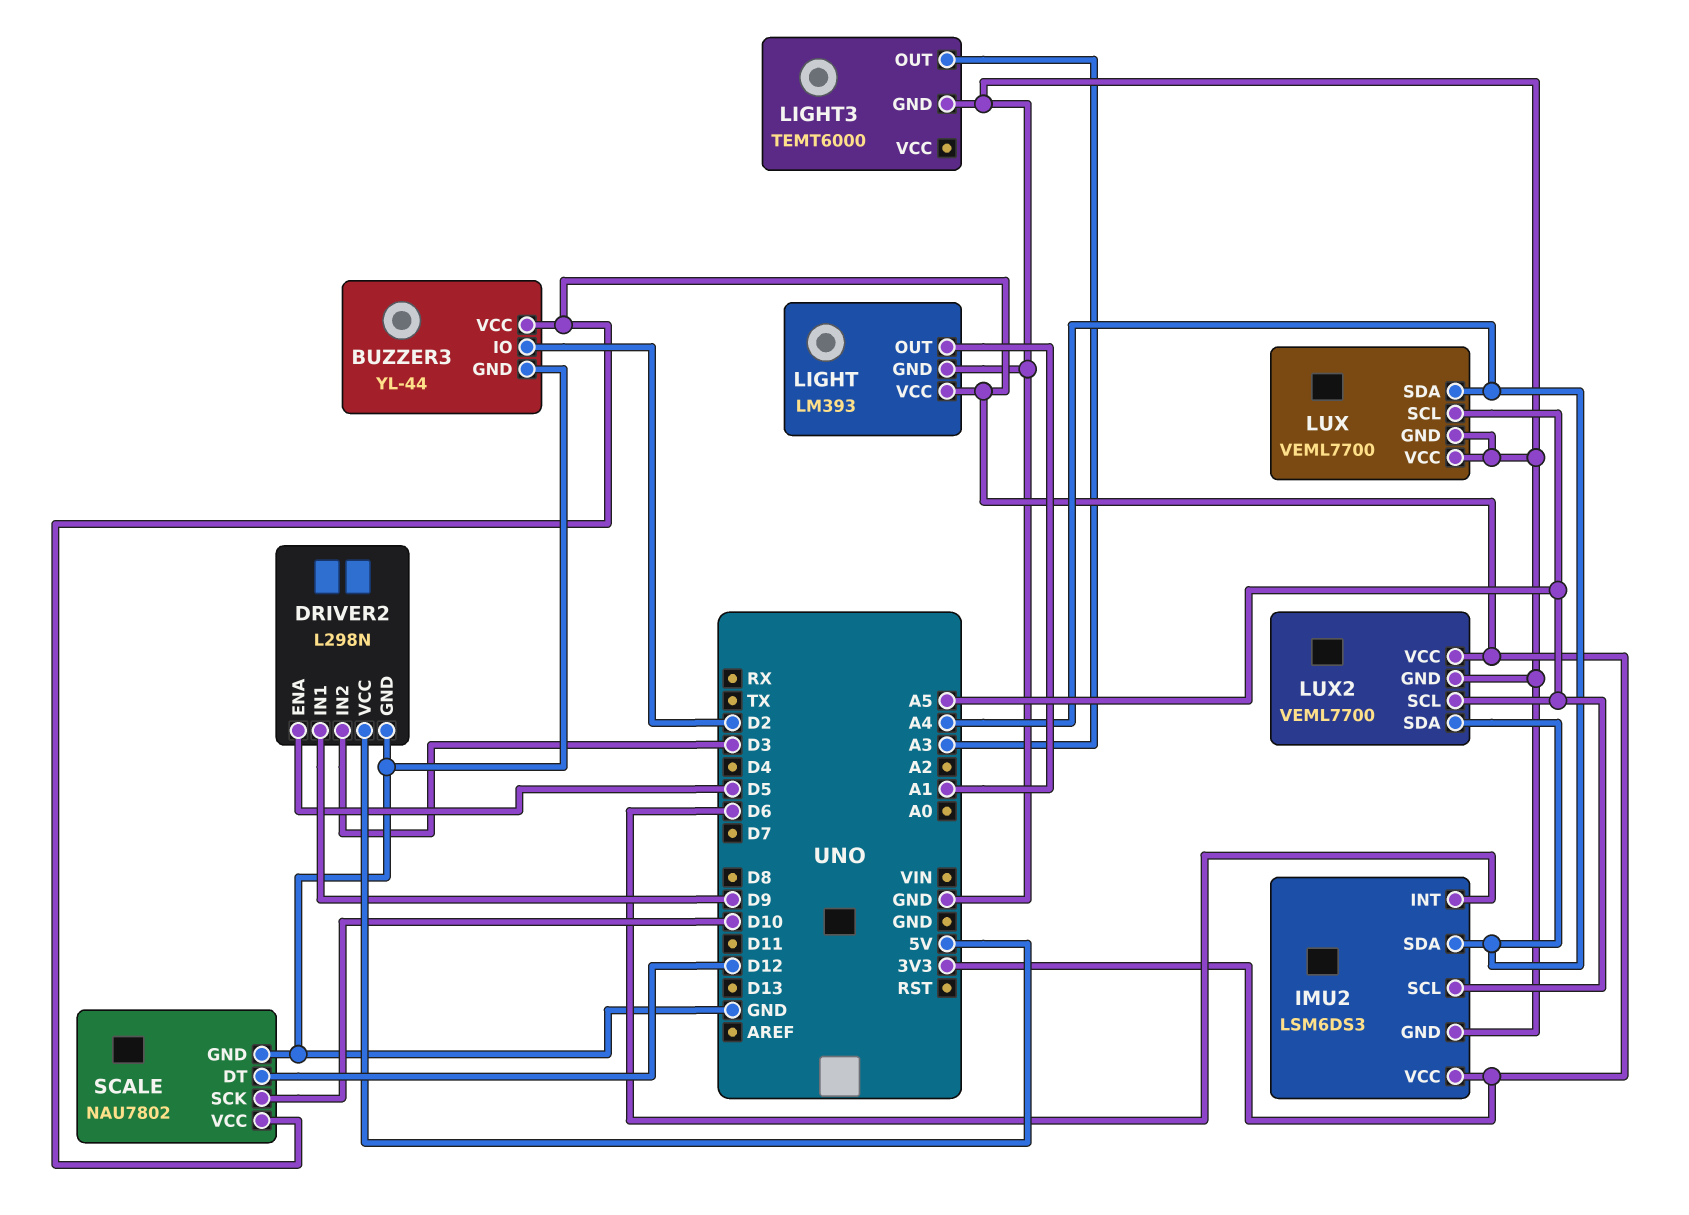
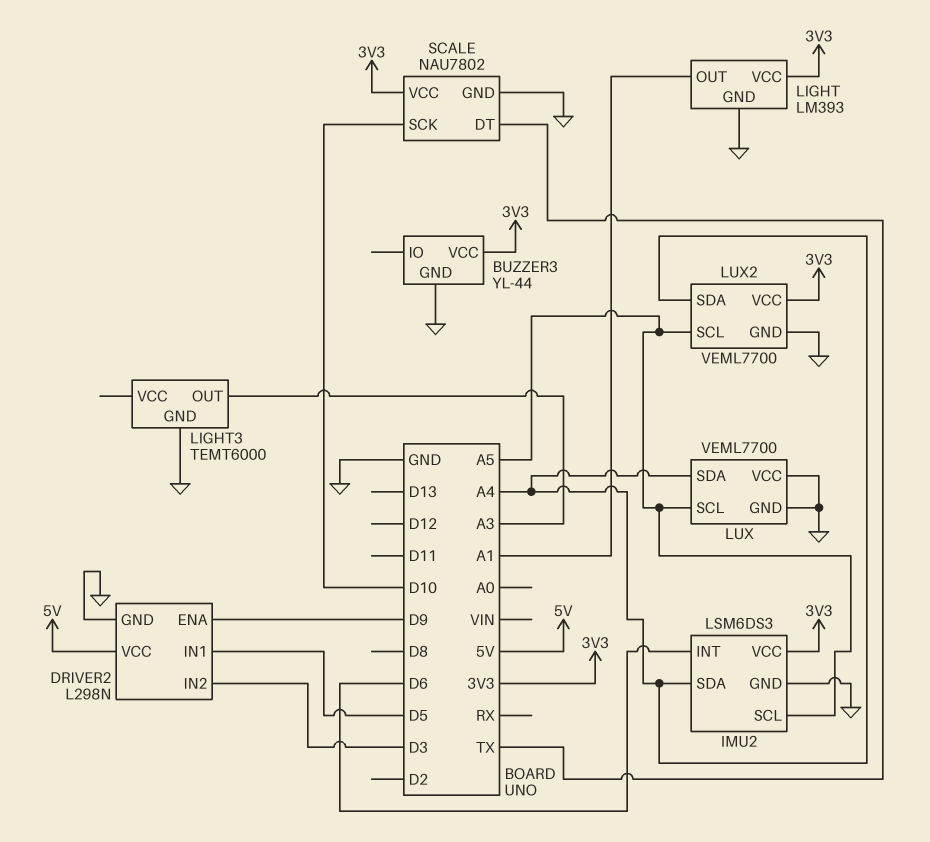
BUZZER3 pin IO: D2 -> none
DRIVER2 pin ENA: D5 -> D9
DRIVER2 pin IN1: D9 -> D5
SCALE pin DT: D12 -> TX

